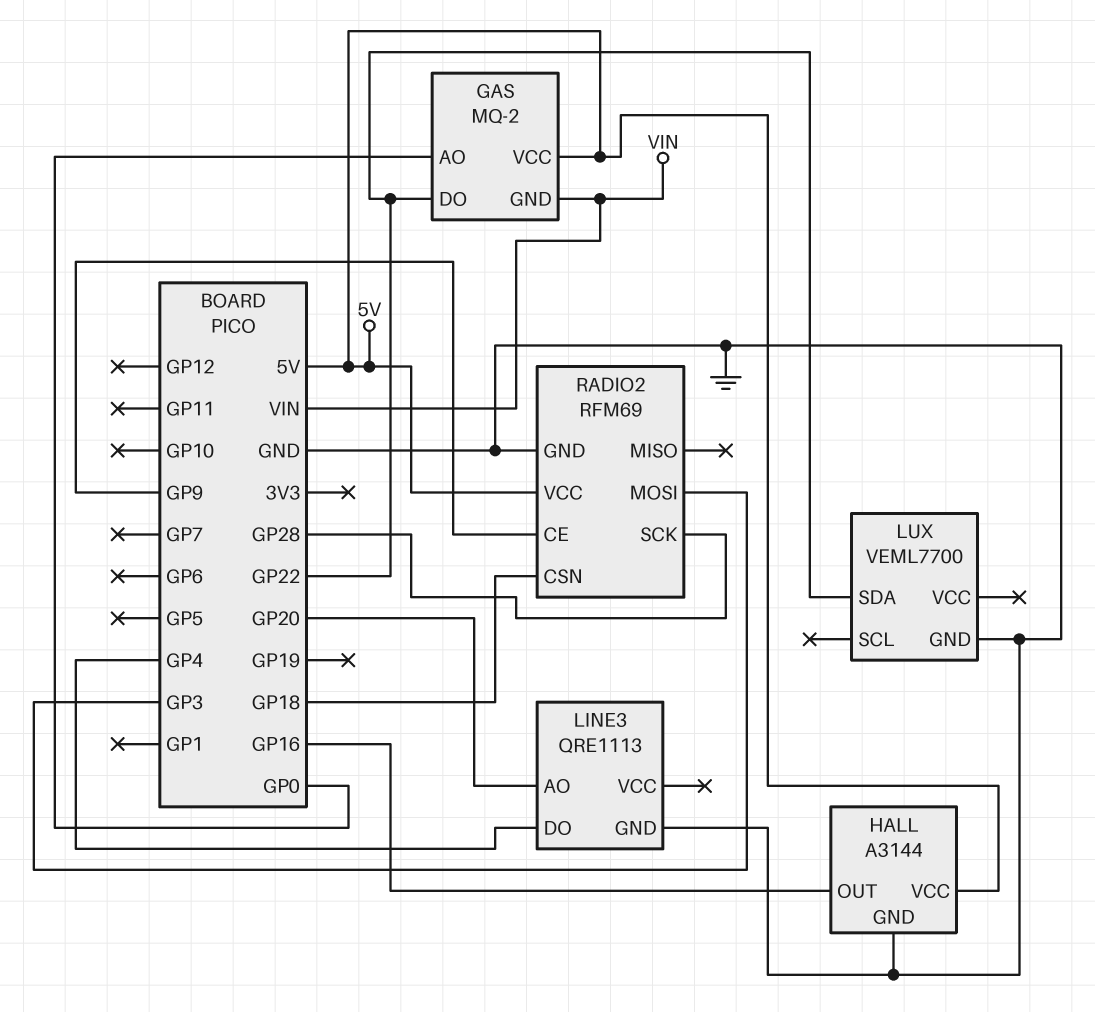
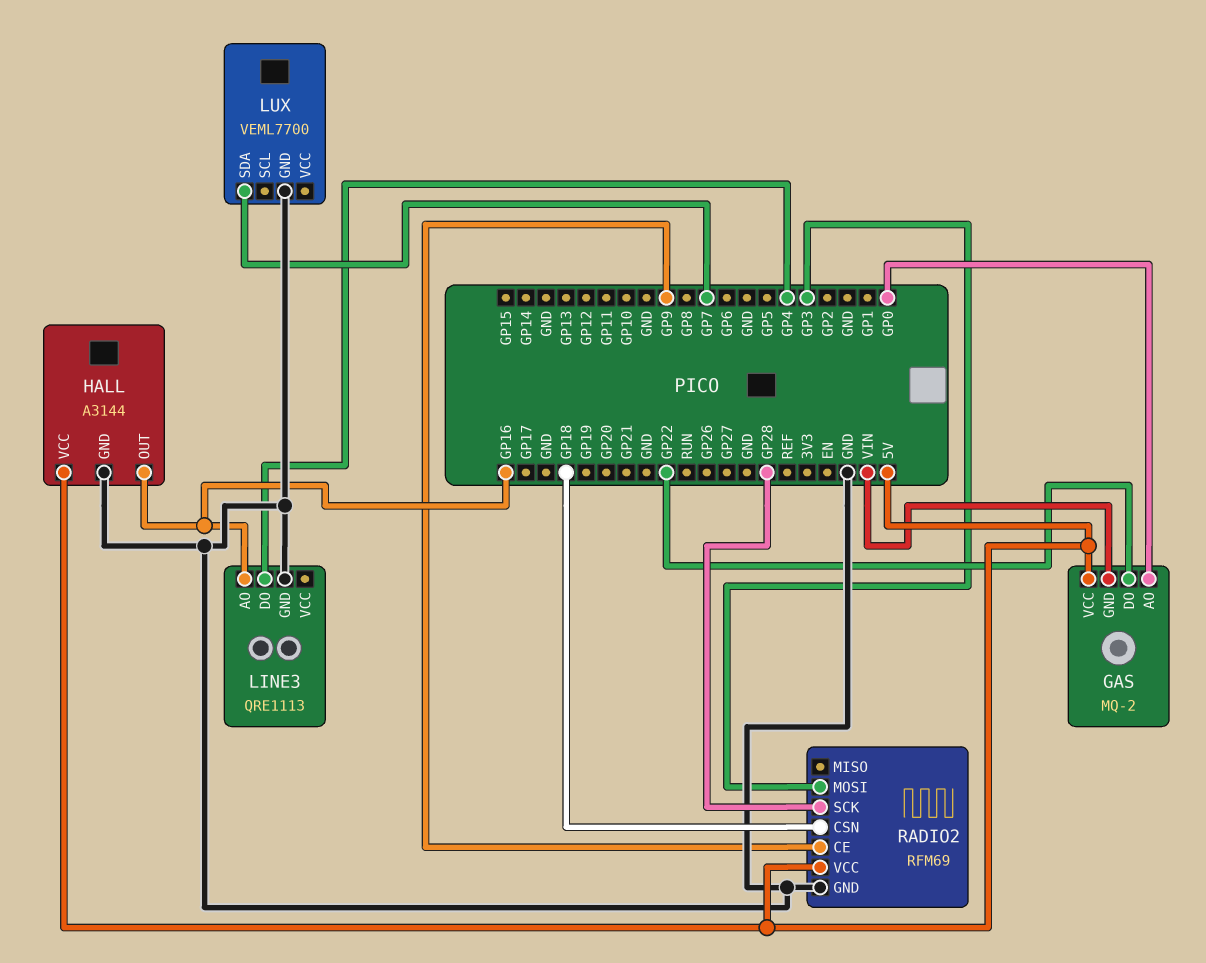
LINE3 pin AO: GP20 -> GP16
LUX pin SDA: GP22 -> GP7

